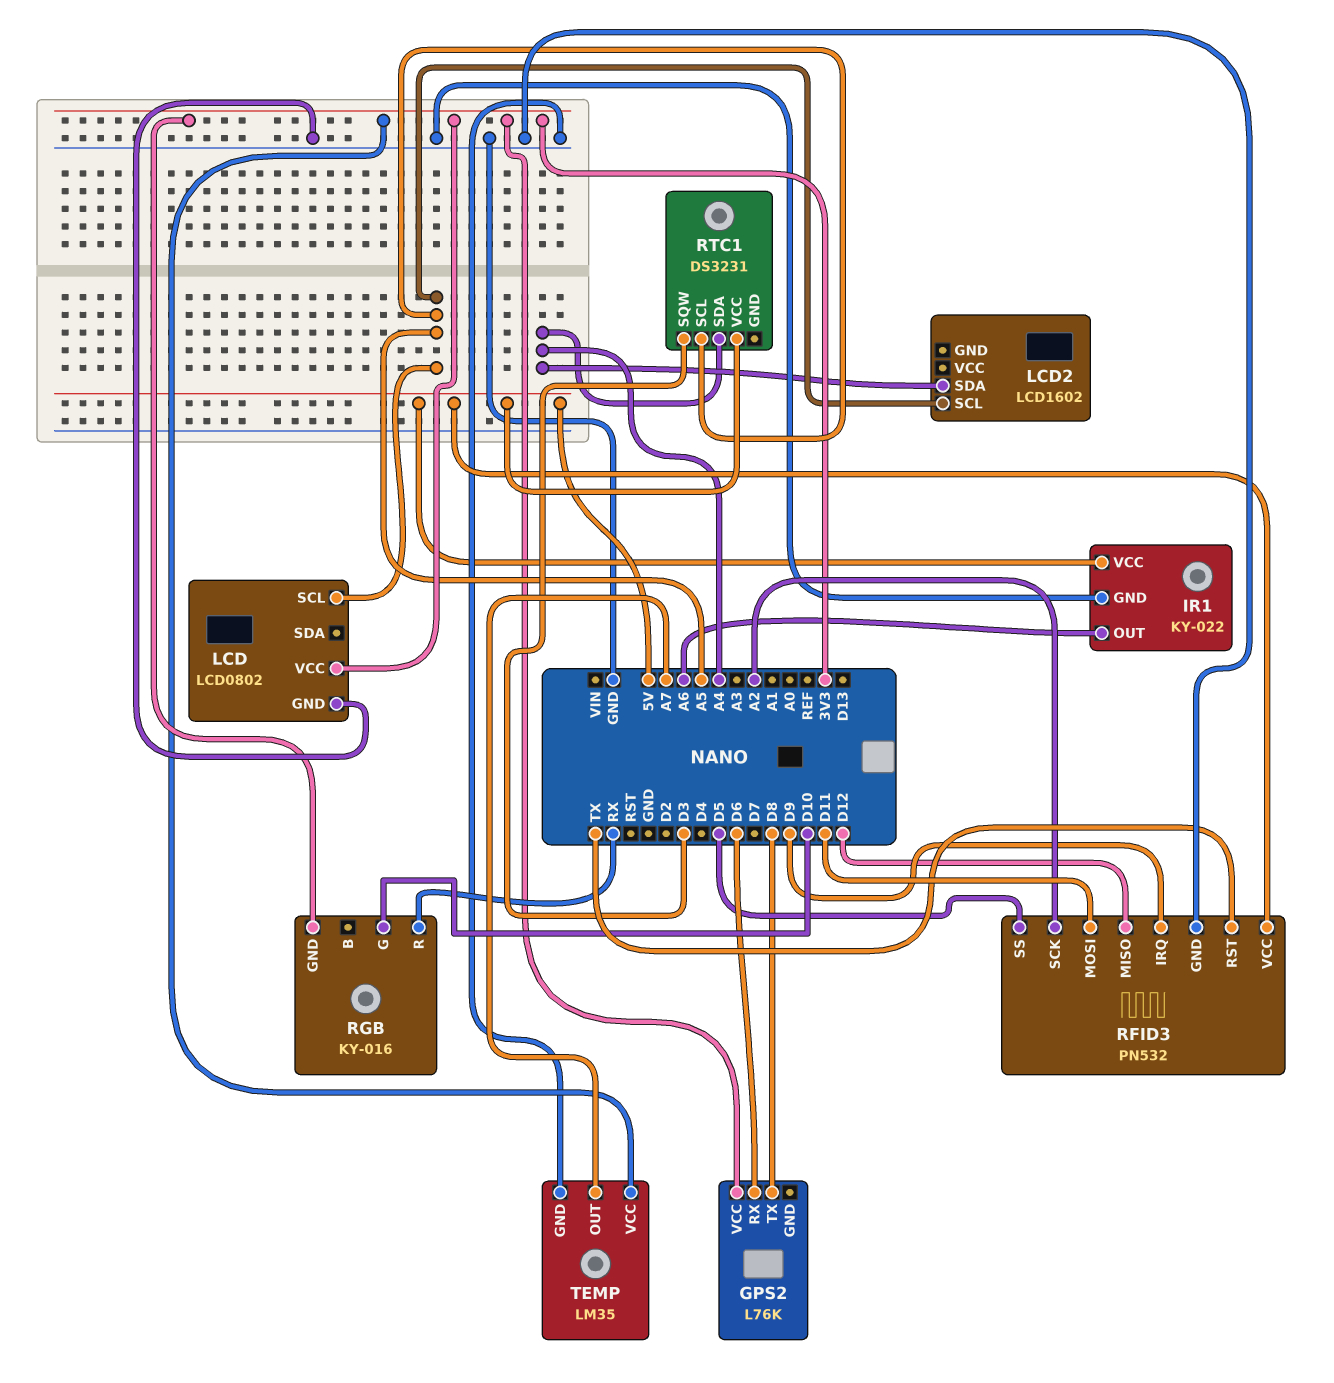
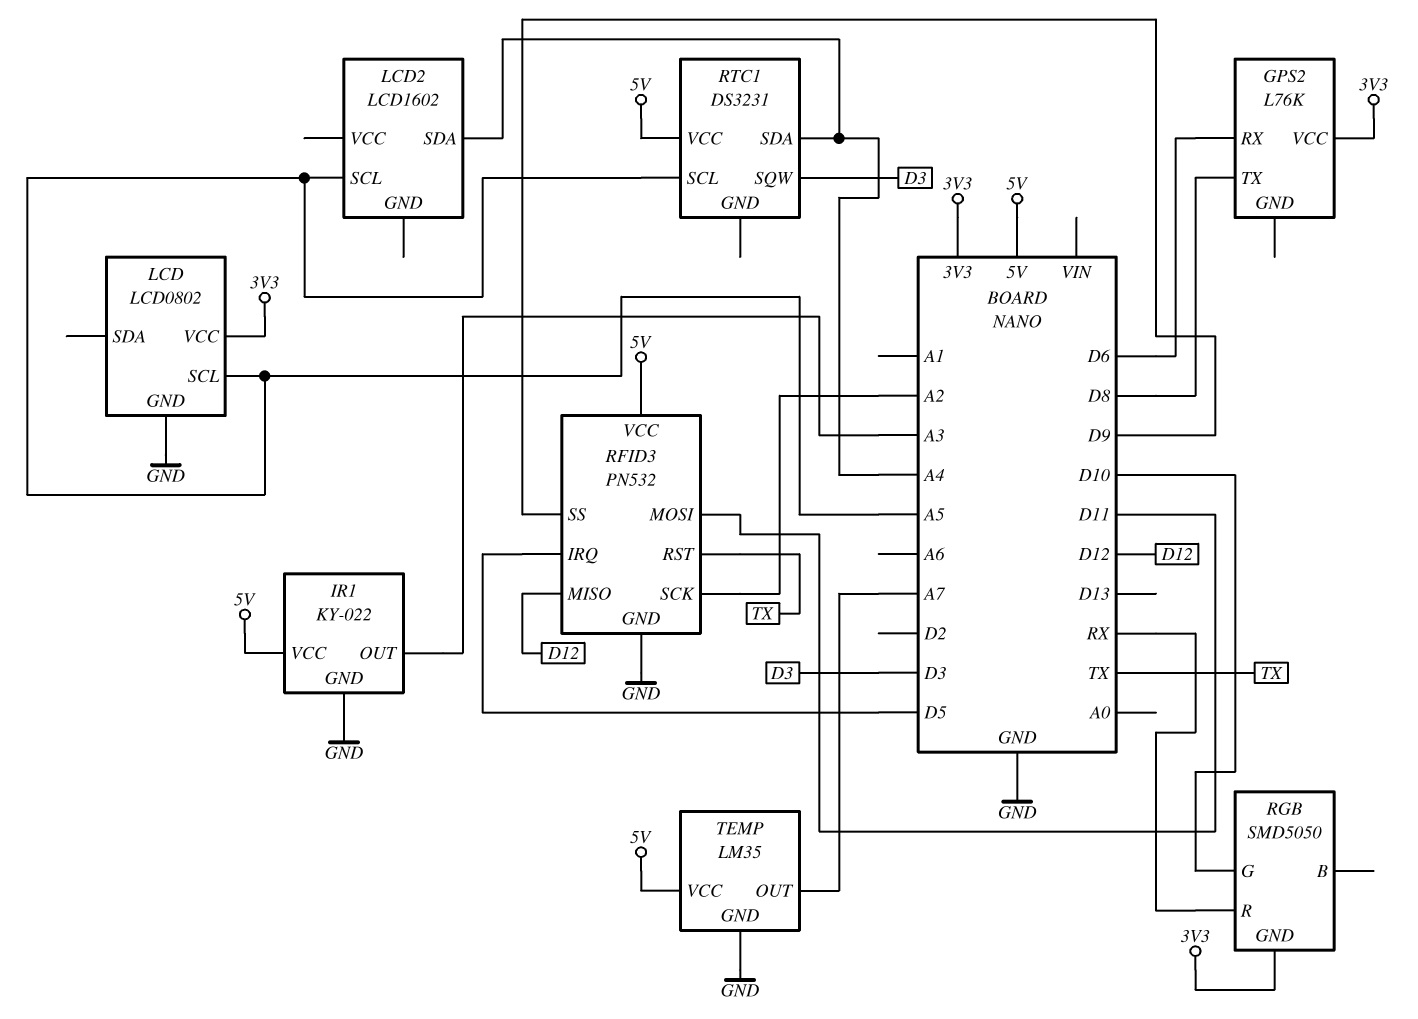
IR1 pin OUT: A6 -> A3
RFID3 pin IRQ: D9 -> D5
RFID3 pin SS: D5 -> D9
RGB: KY-016 -> SMD5050
TEMP pin VCC: 3V3 -> 5V

